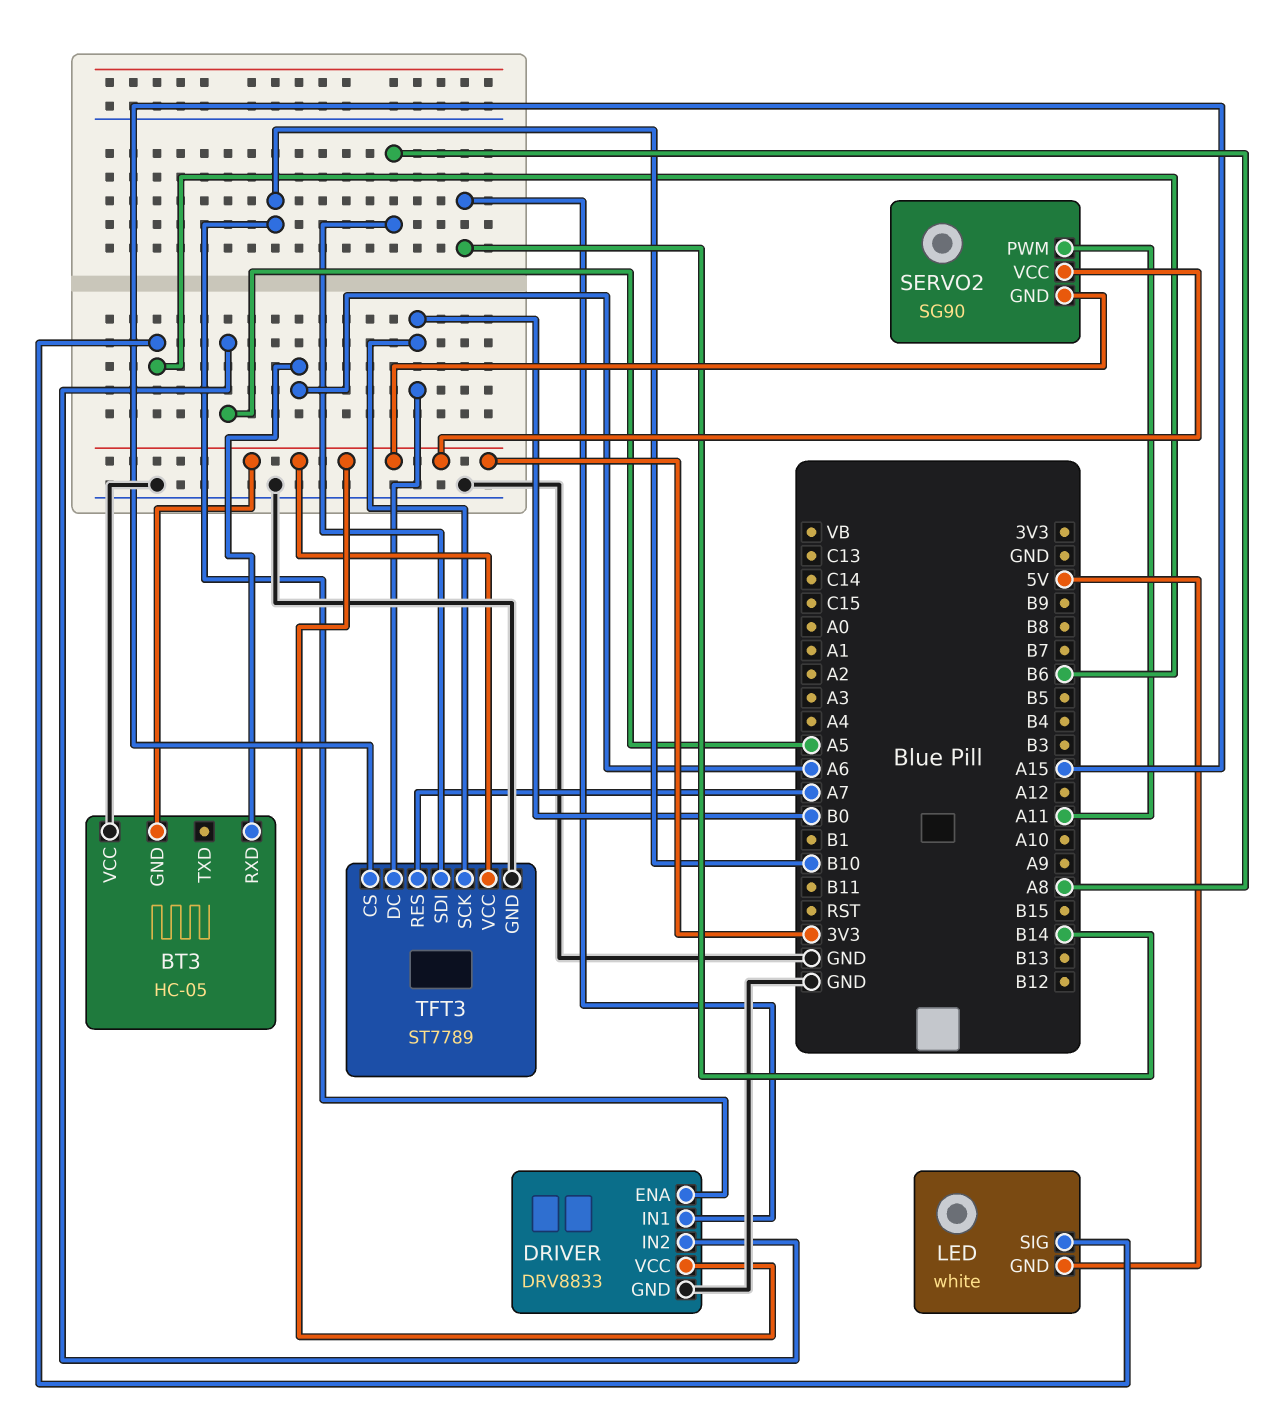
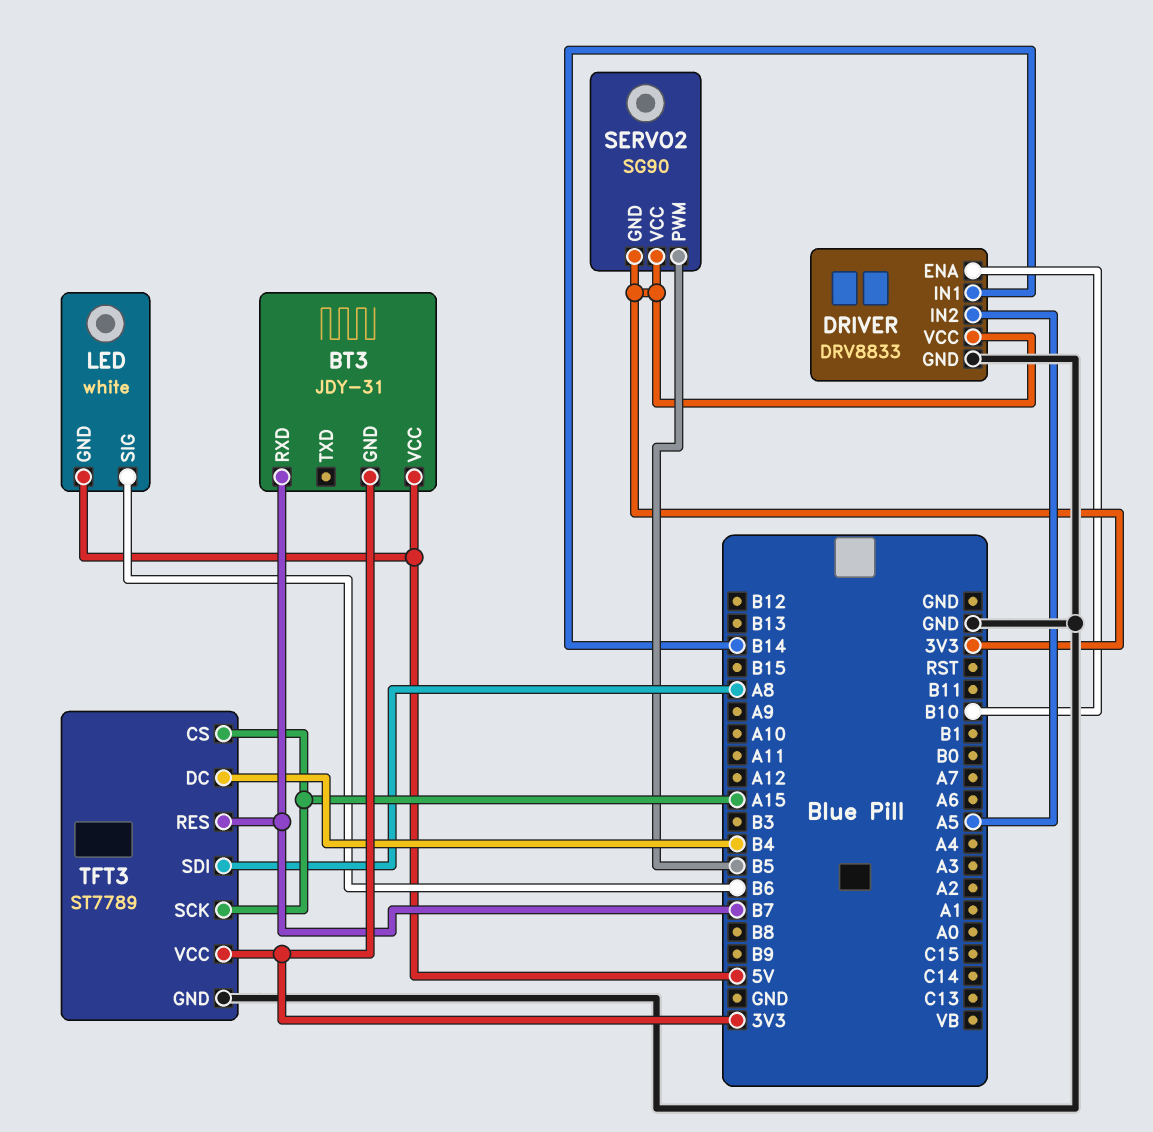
BT3: HC-05 -> JDY-31
BT3 pin RXD: A6 -> B7
BT3 pin VCC: GND -> 5V
SERVO2 pin PWM: A11 -> B5
TFT3 pin DC: B0 -> B4
TFT3 pin RES: A7 -> B7
TFT3 pin SCK: B0 -> A15

